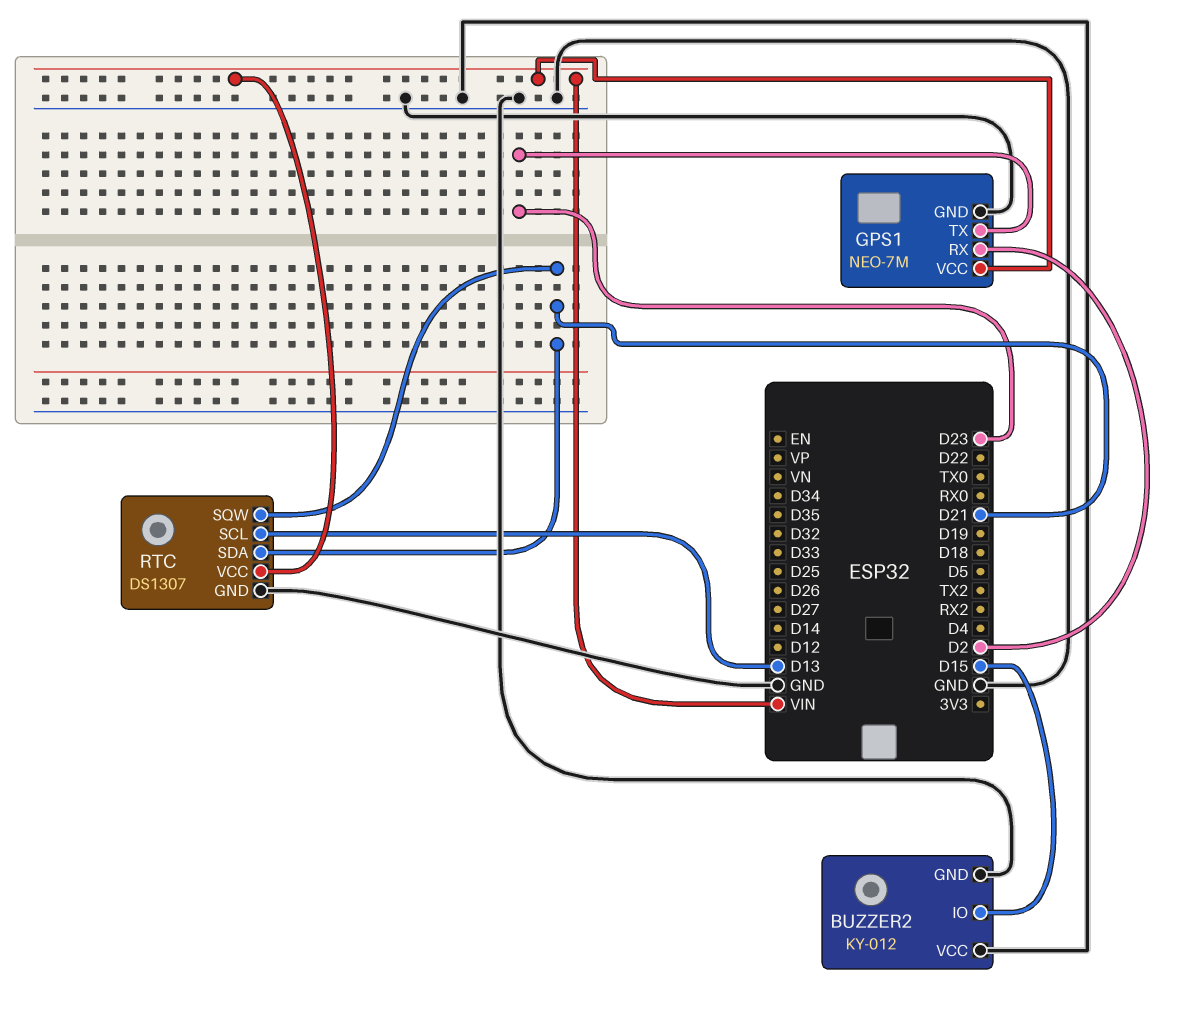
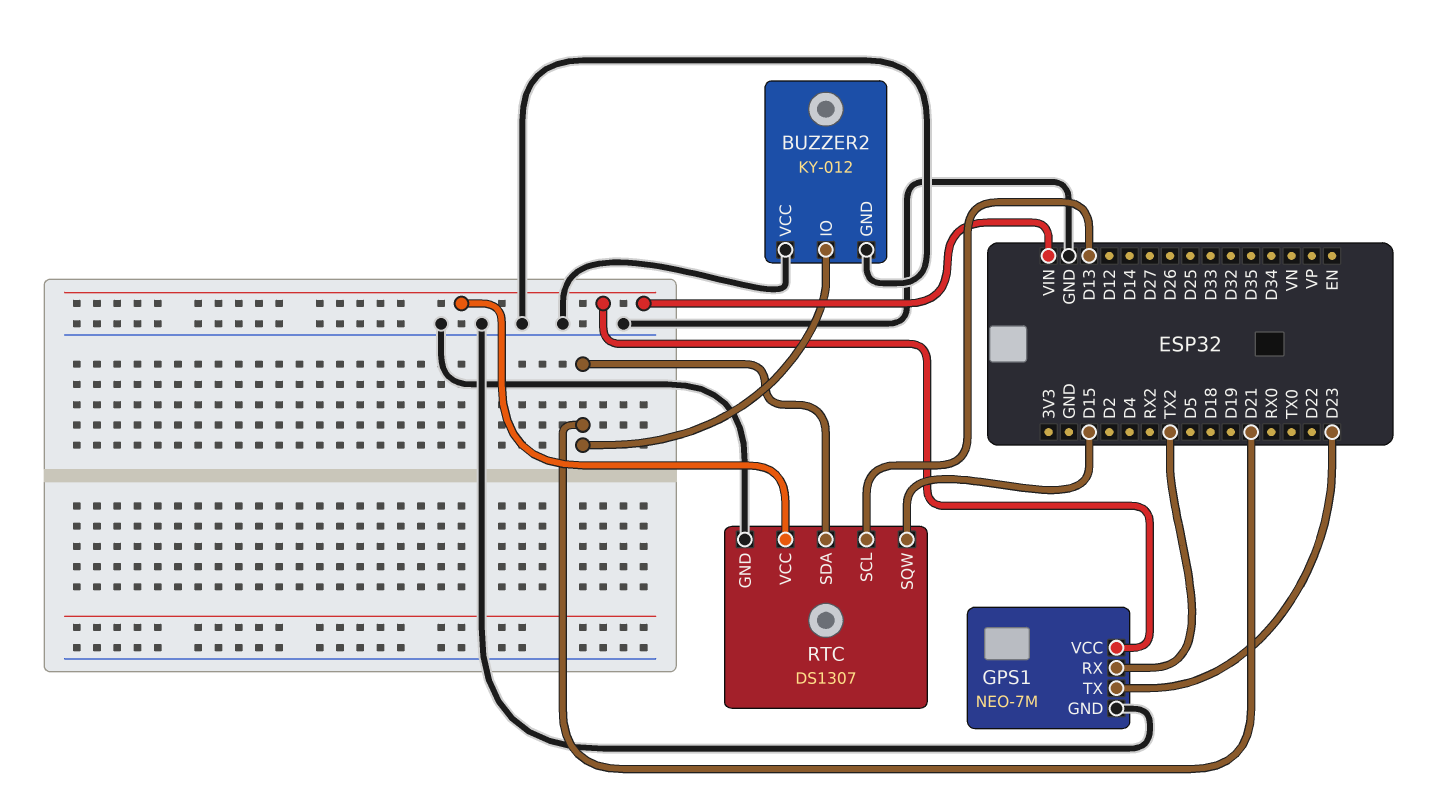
BUZZER2 pin IO: D15 -> D21
GPS1 pin RX: D2 -> TX2
RTC pin SQW: D21 -> D15

